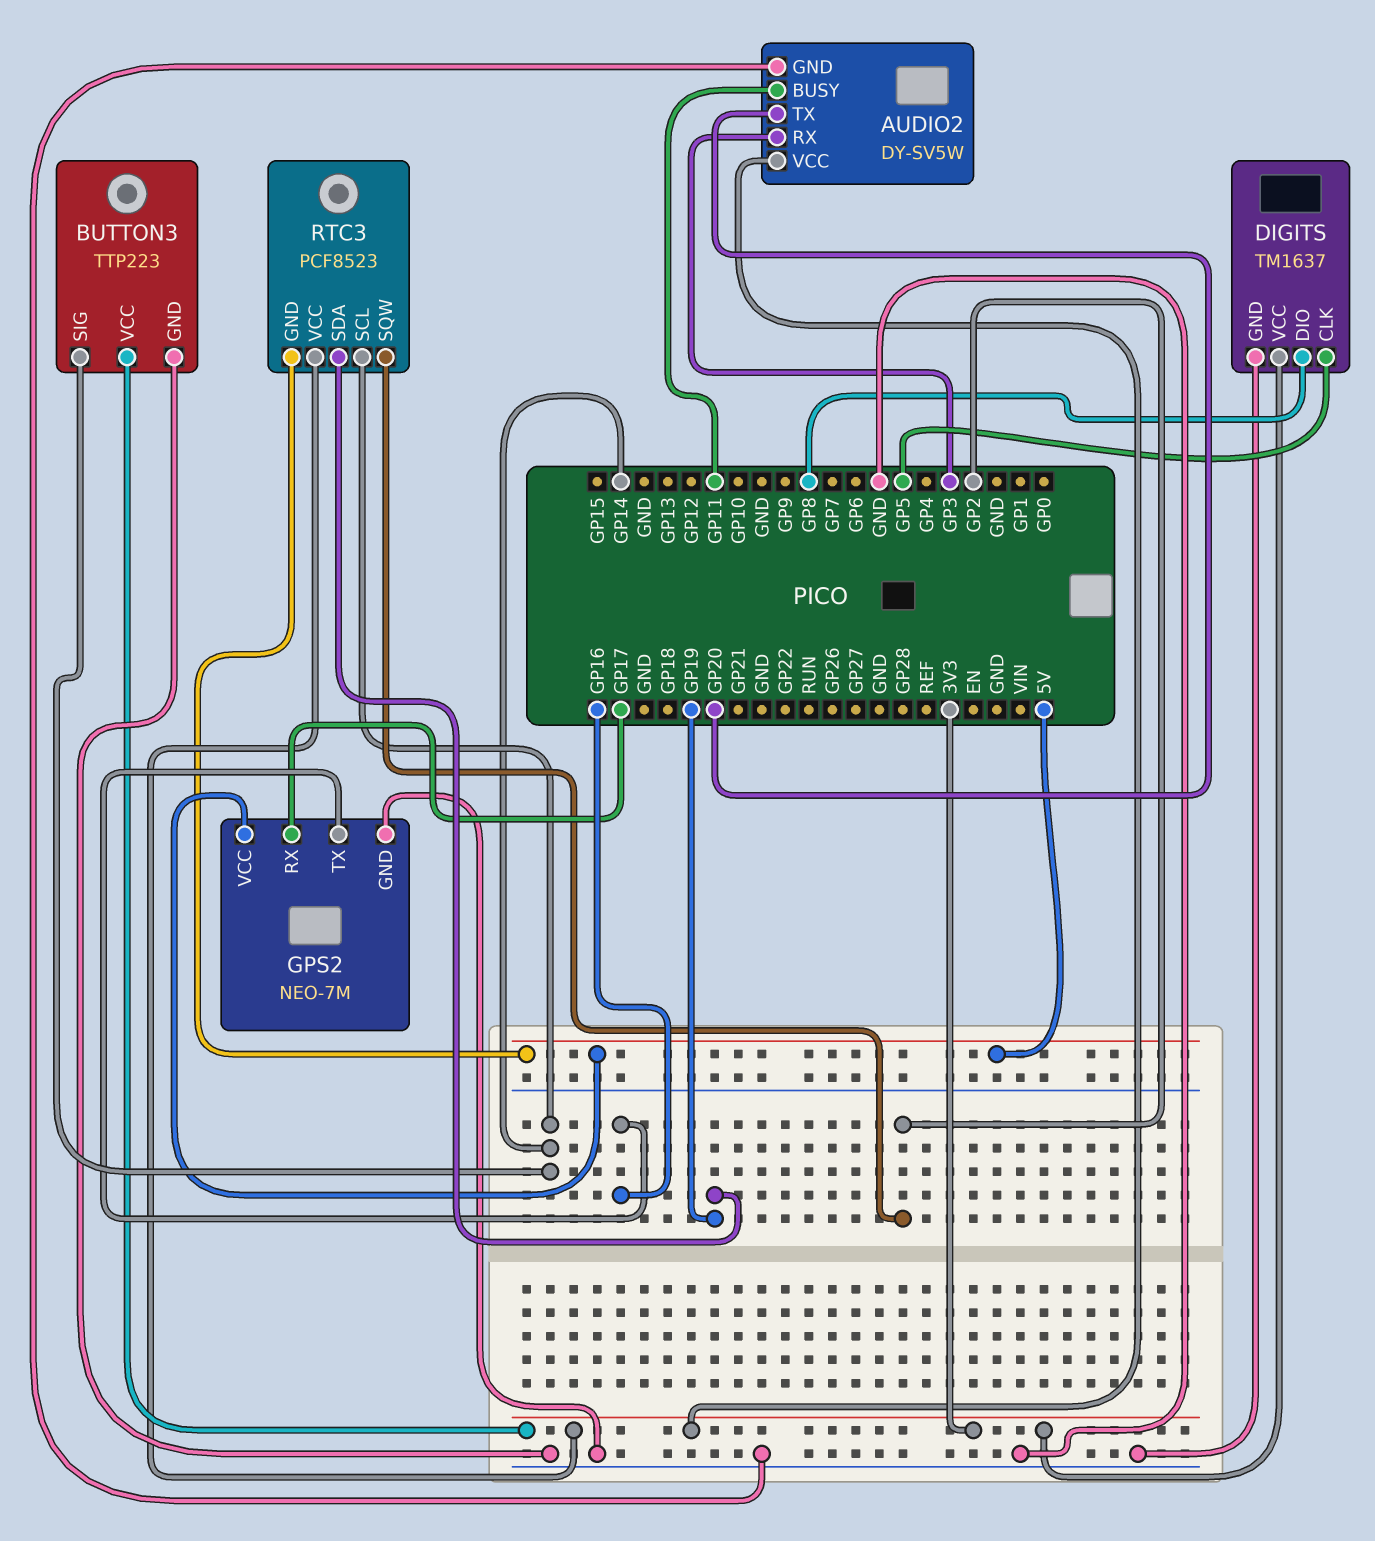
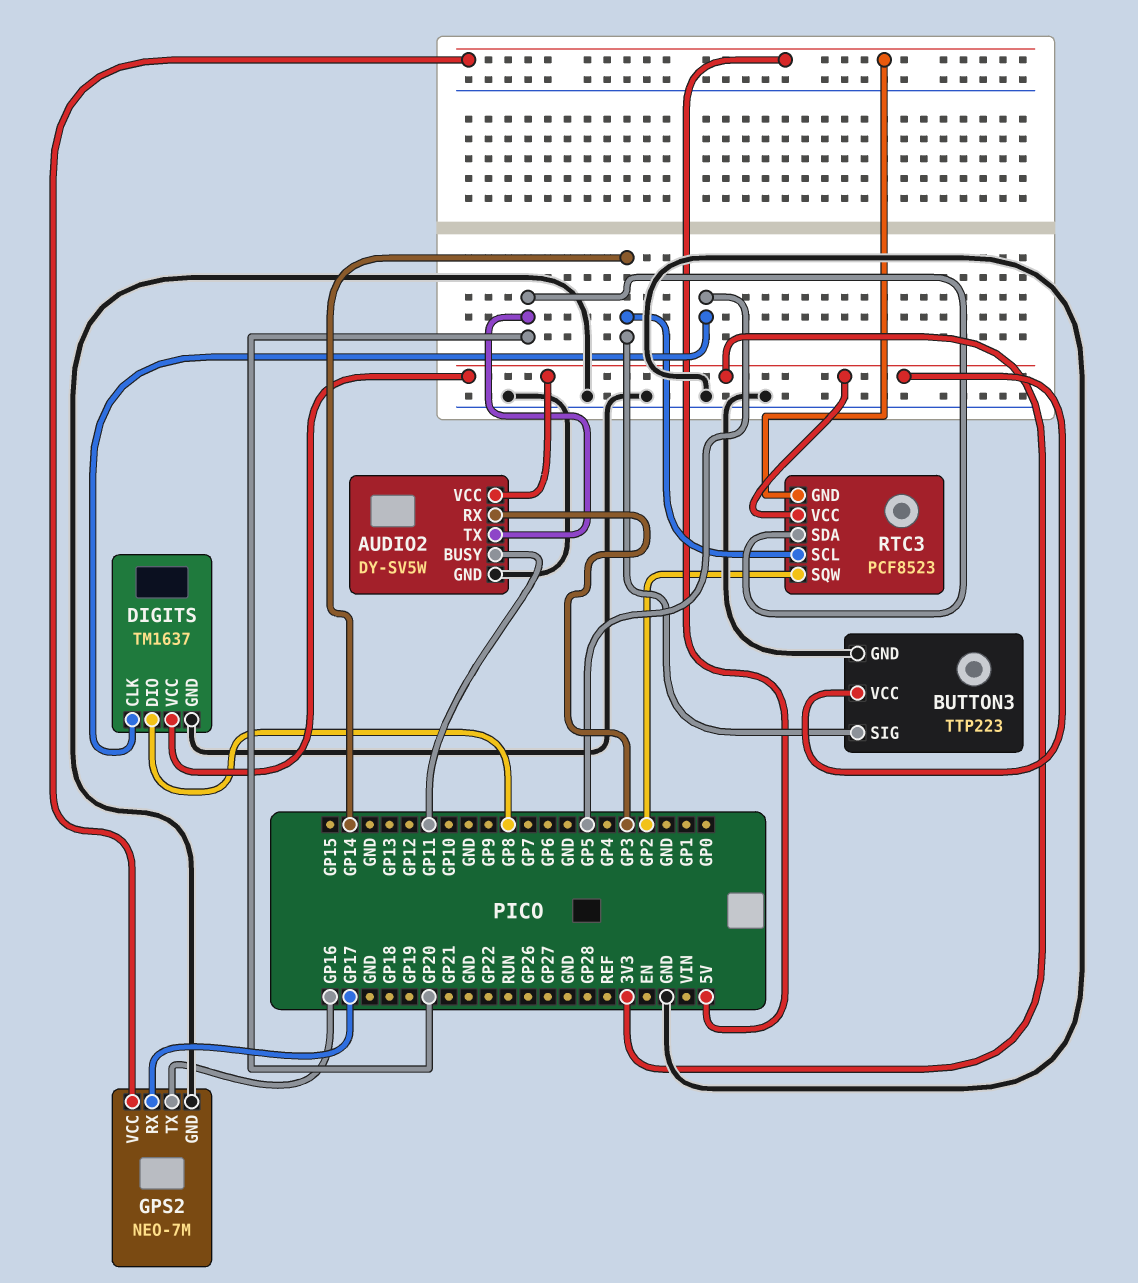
RTC3 pin SDA: GP19 -> GP20

